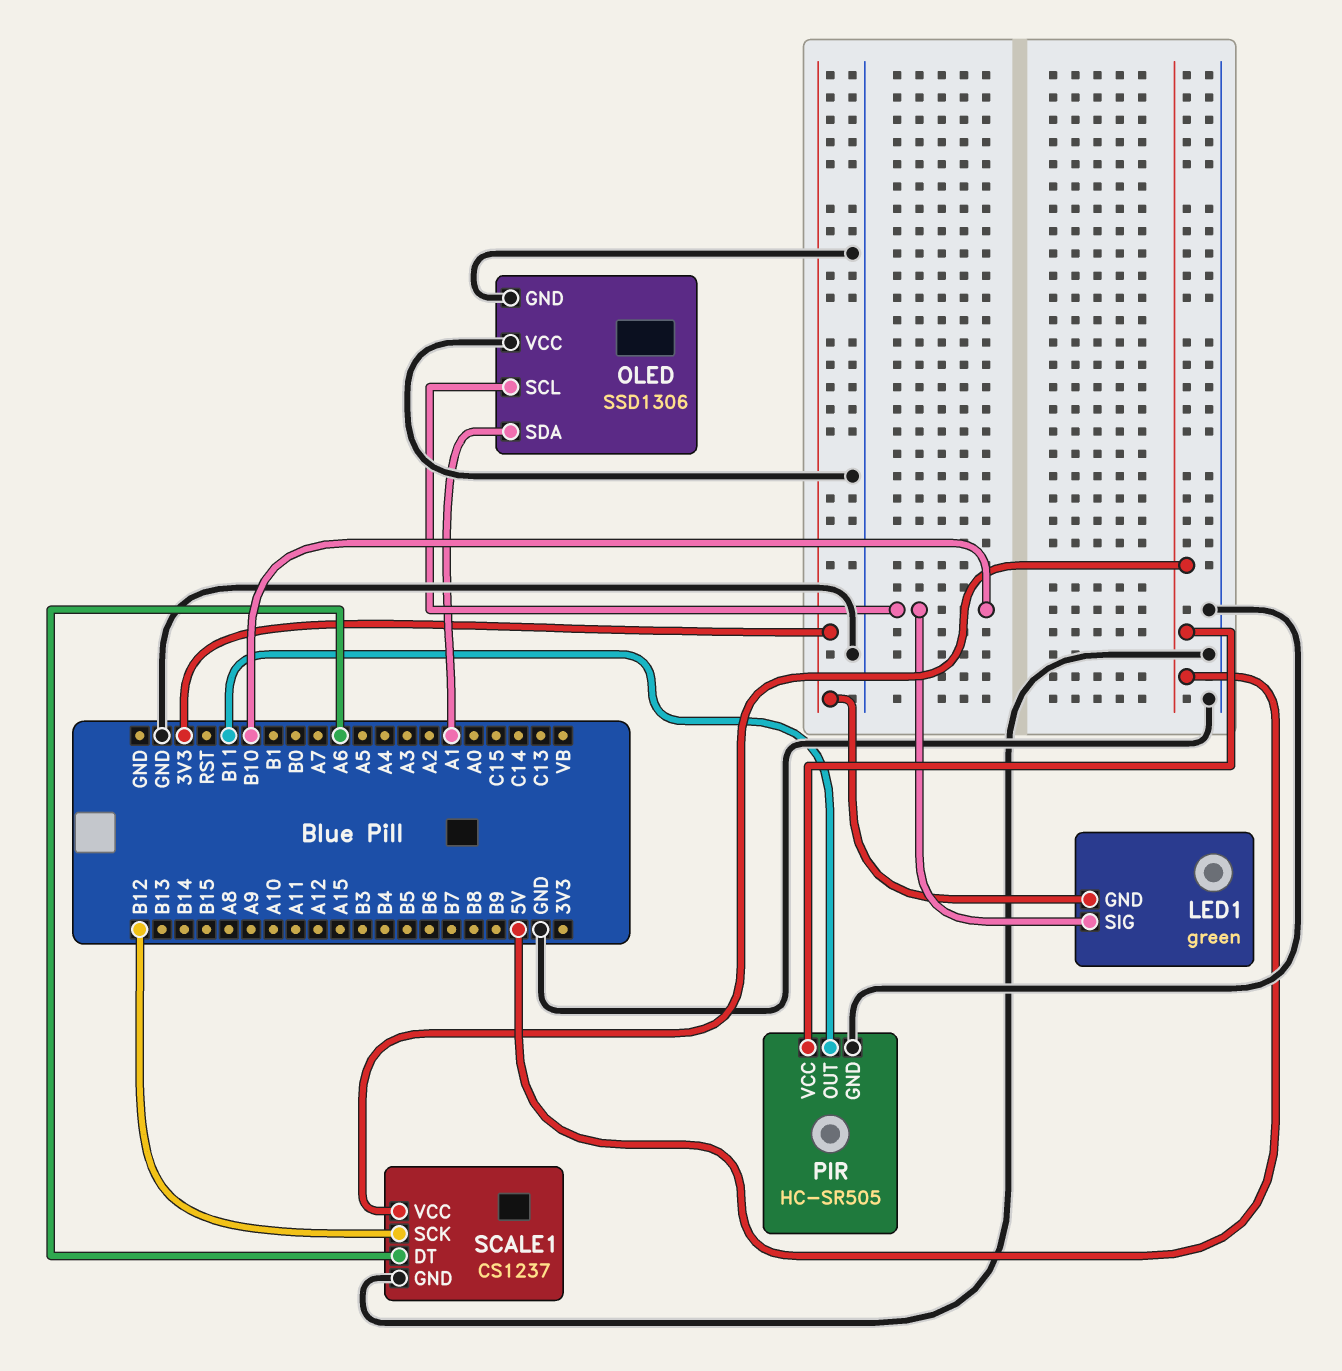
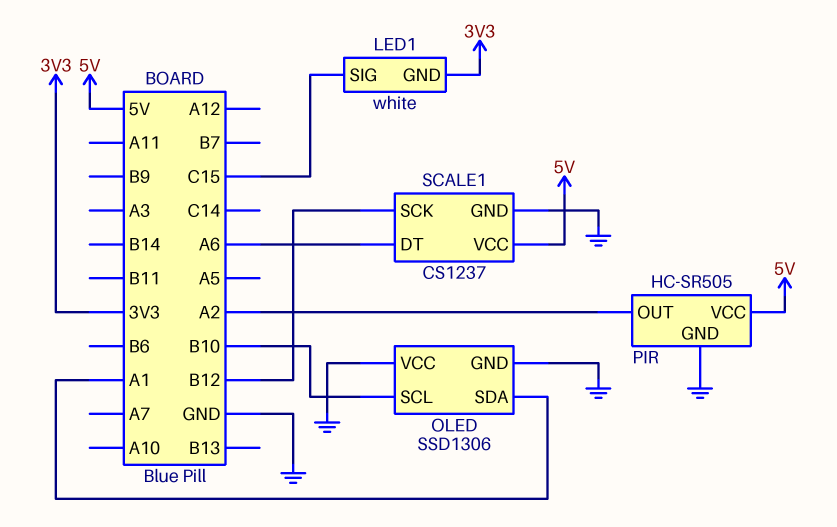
LED1: green -> white
LED1 pin SIG: B10 -> C15
PIR pin OUT: B11 -> A2

